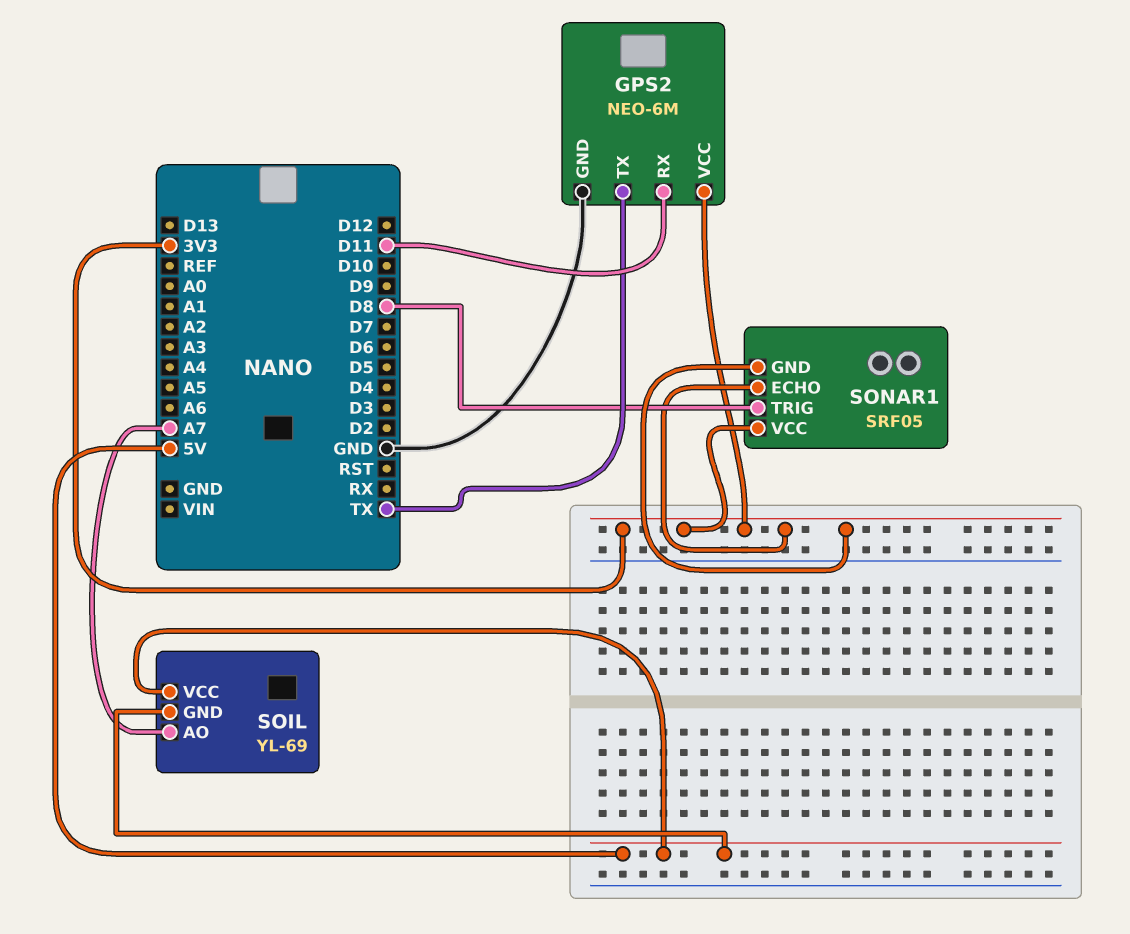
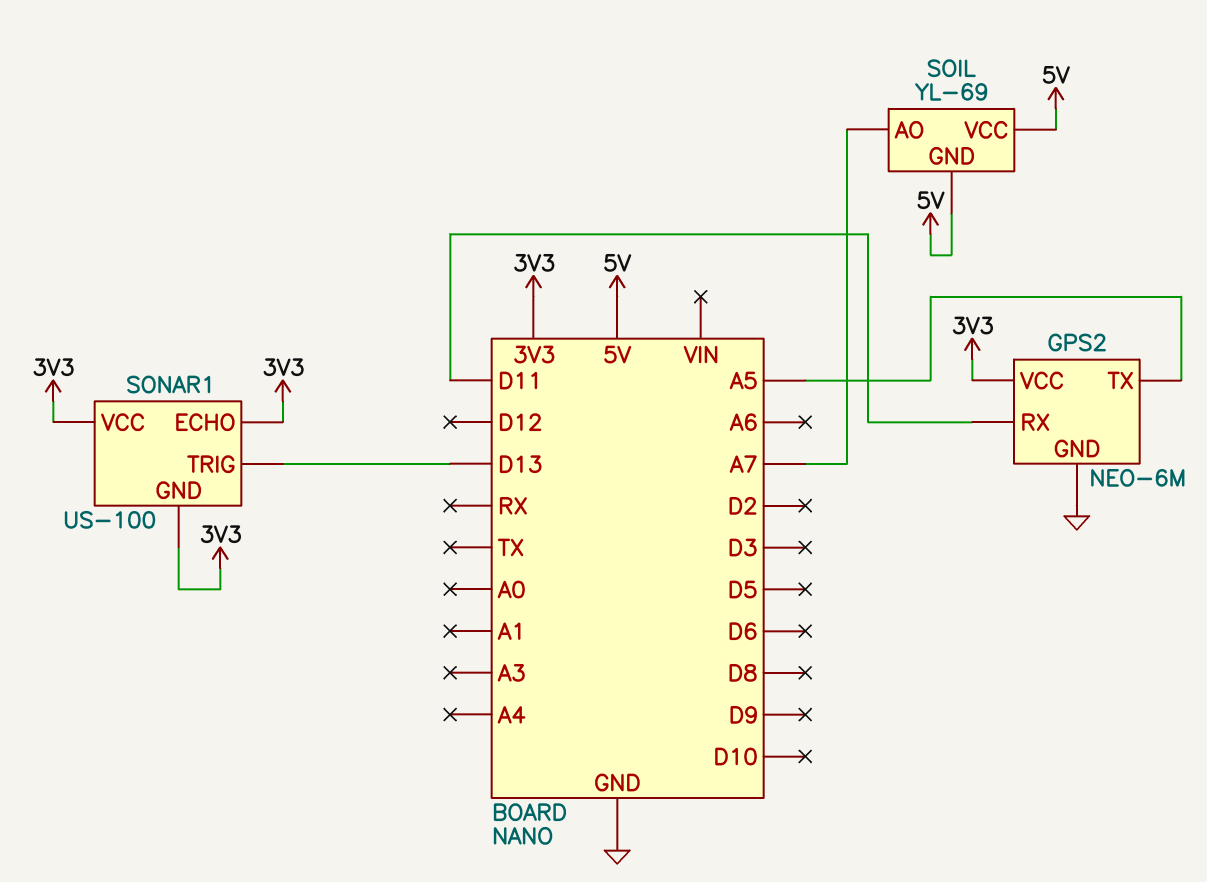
GPS2 pin TX: TX -> A5
SONAR1: SRF05 -> US-100
SONAR1 pin TRIG: D8 -> D13

